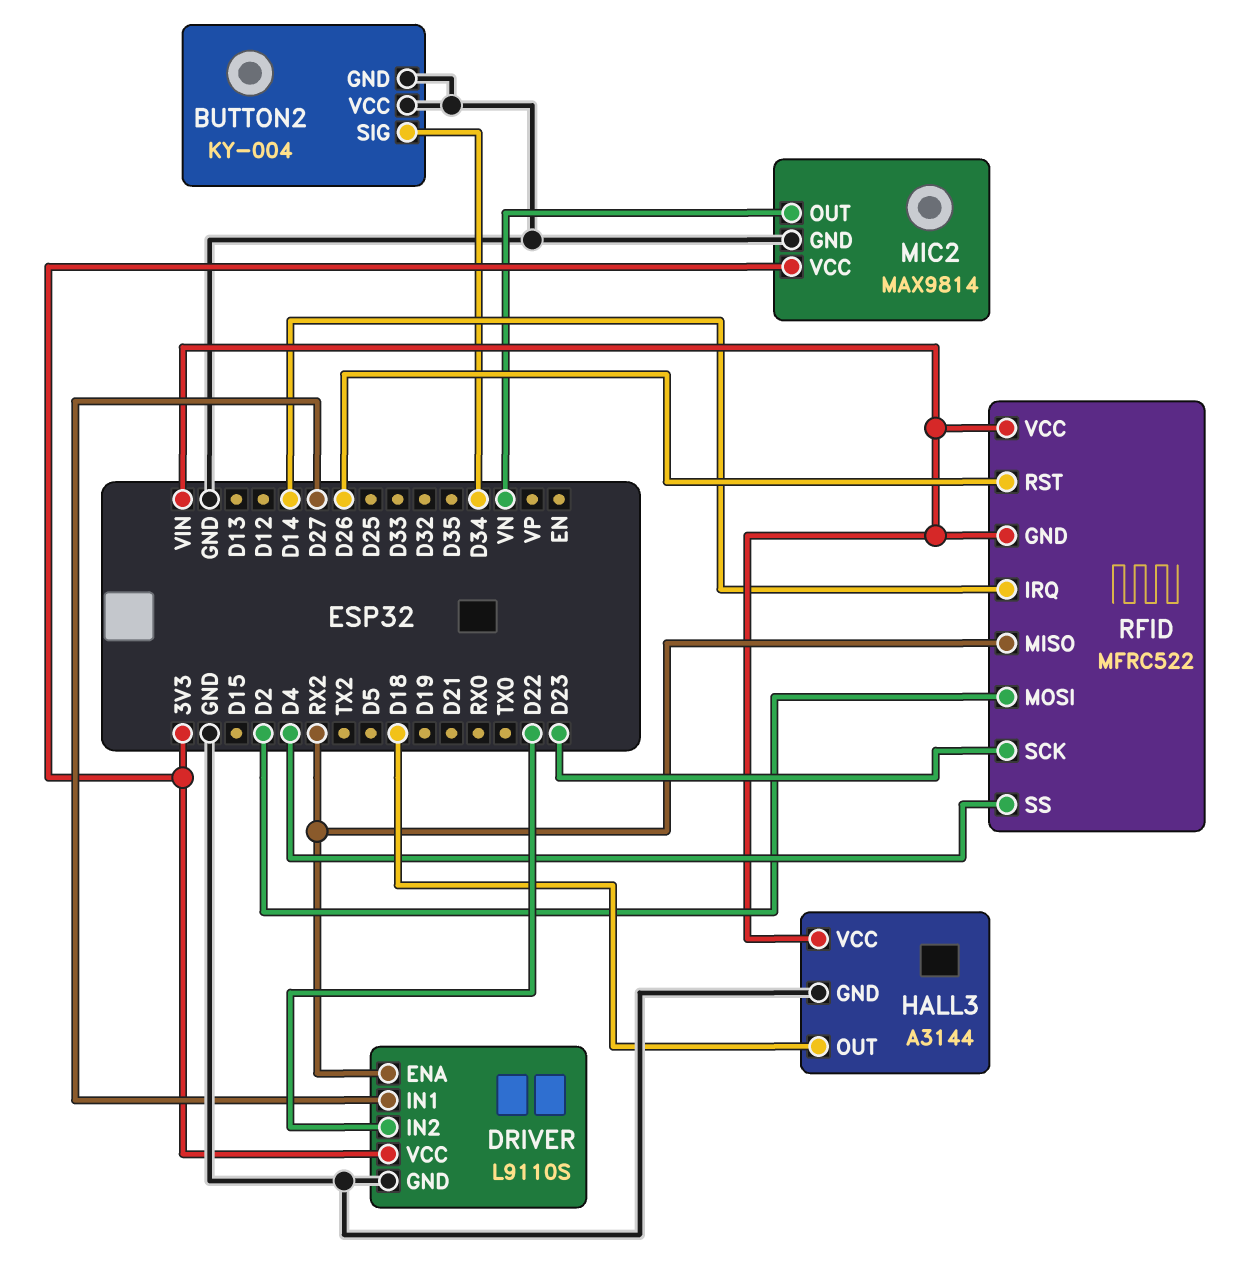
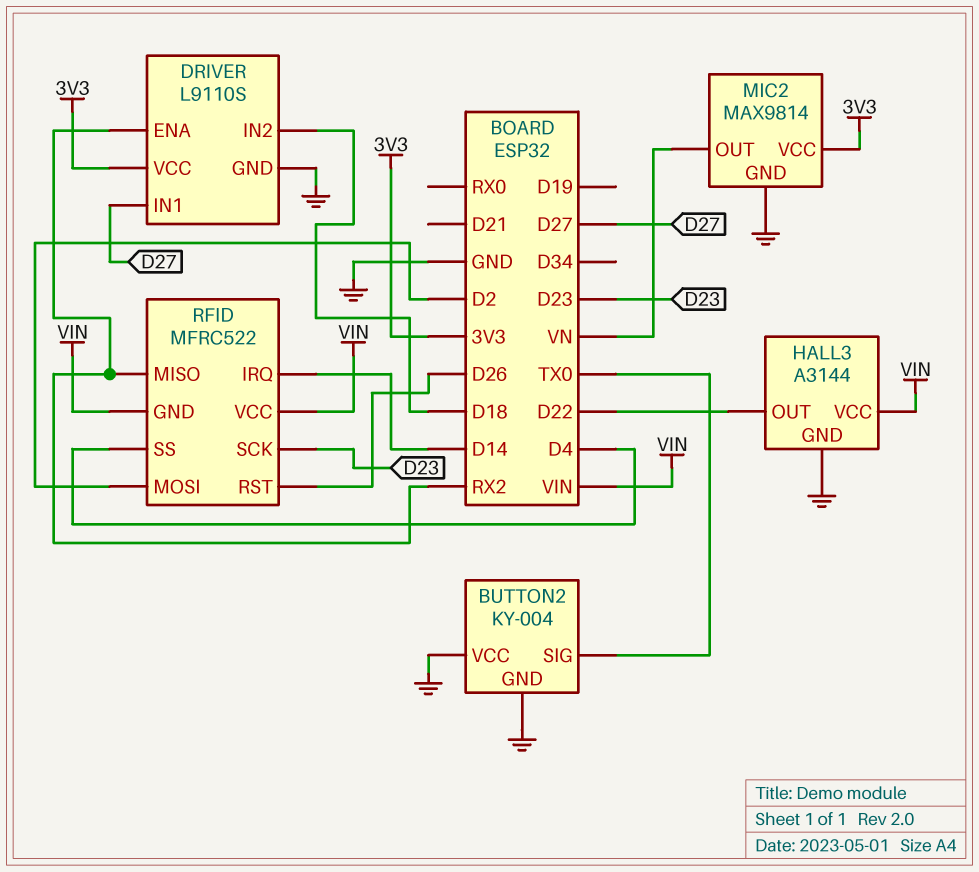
BUTTON2 pin SIG: D34 -> TX0
DRIVER pin IN2: D22 -> D18
HALL3 pin OUT: D18 -> D22

